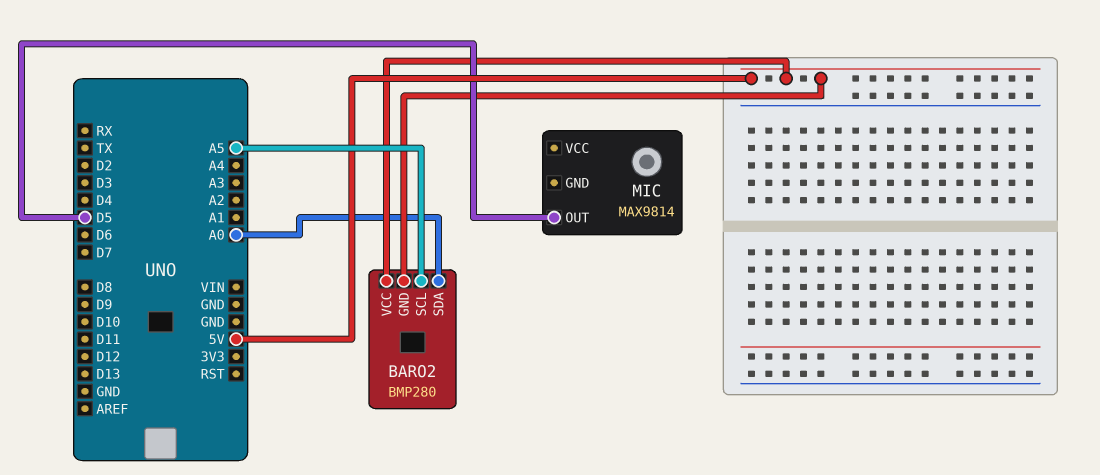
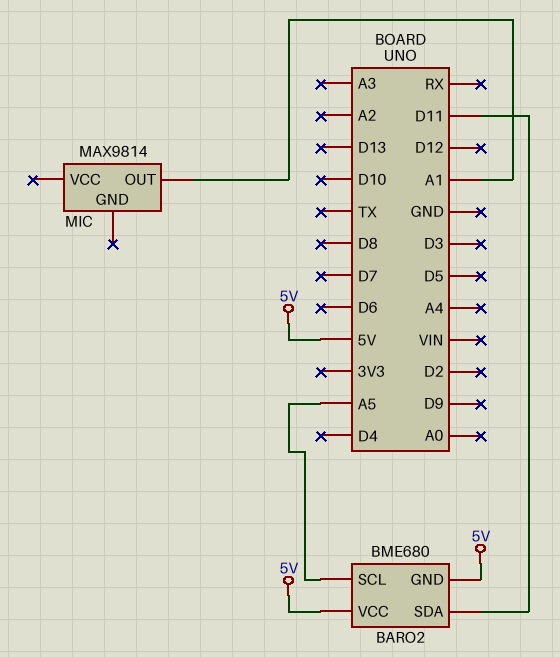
BARO2: BMP280 -> BME680
BARO2 pin SDA: A0 -> D11
MIC pin OUT: D5 -> A1

